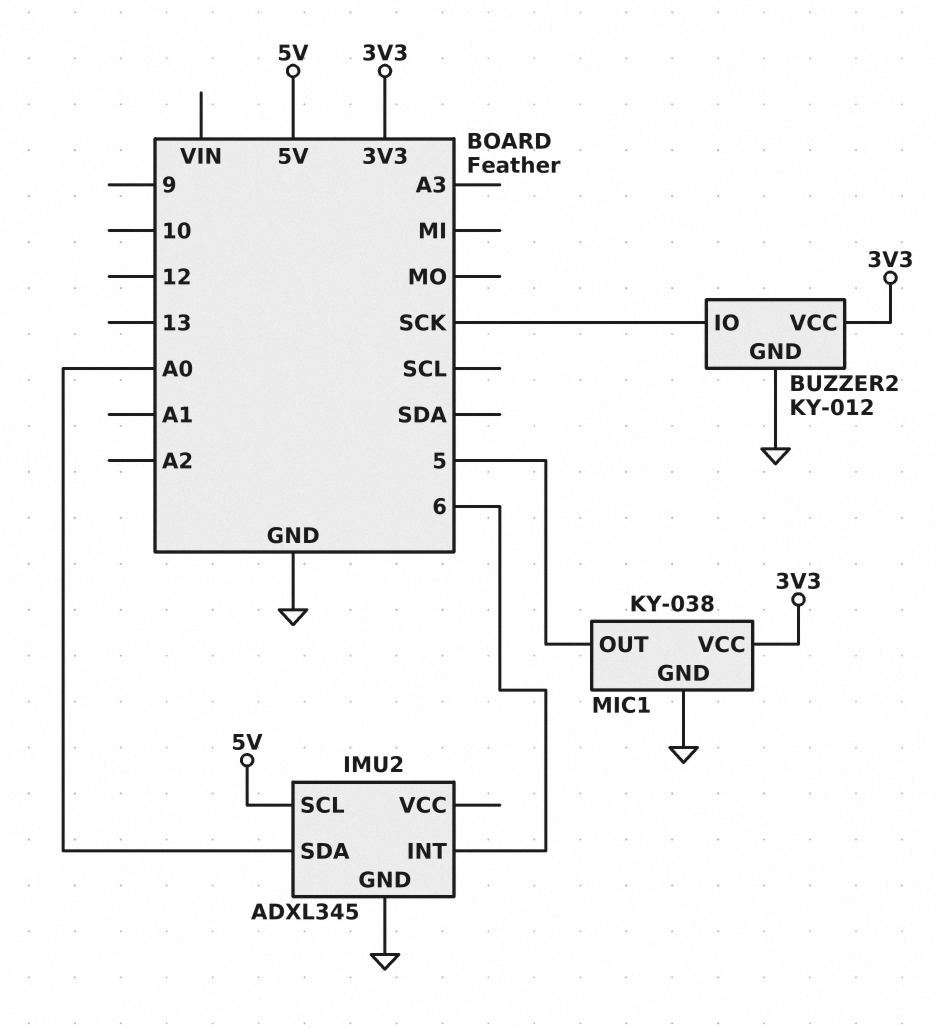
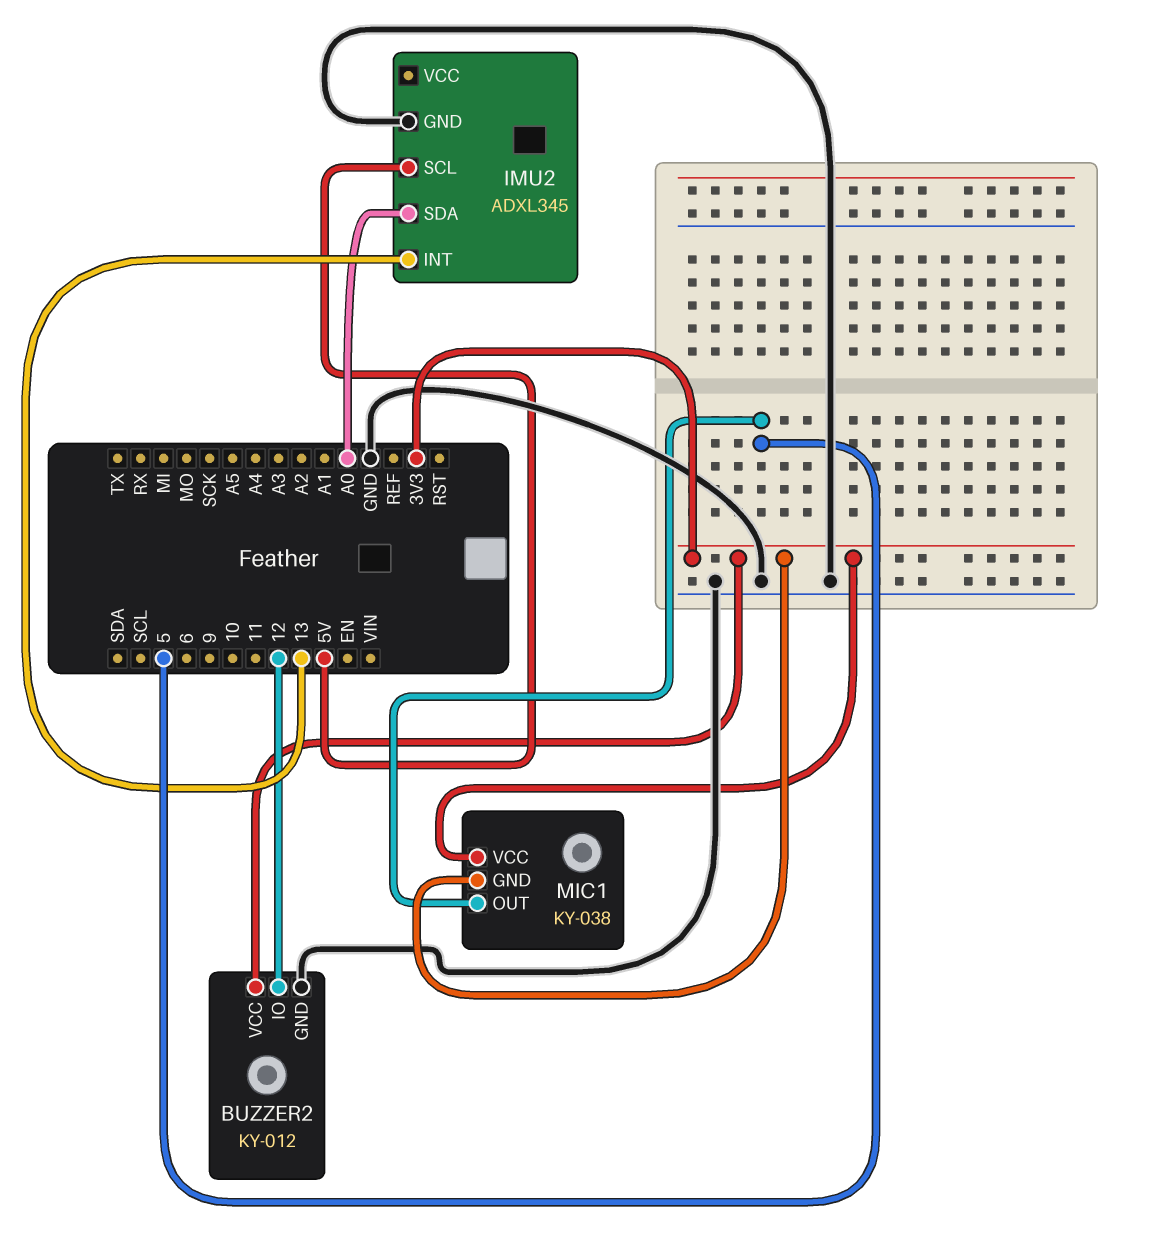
BUZZER2 pin IO: SCK -> 12
IMU2 pin INT: 6 -> 13
MIC1 pin GND: GND -> 3V3

